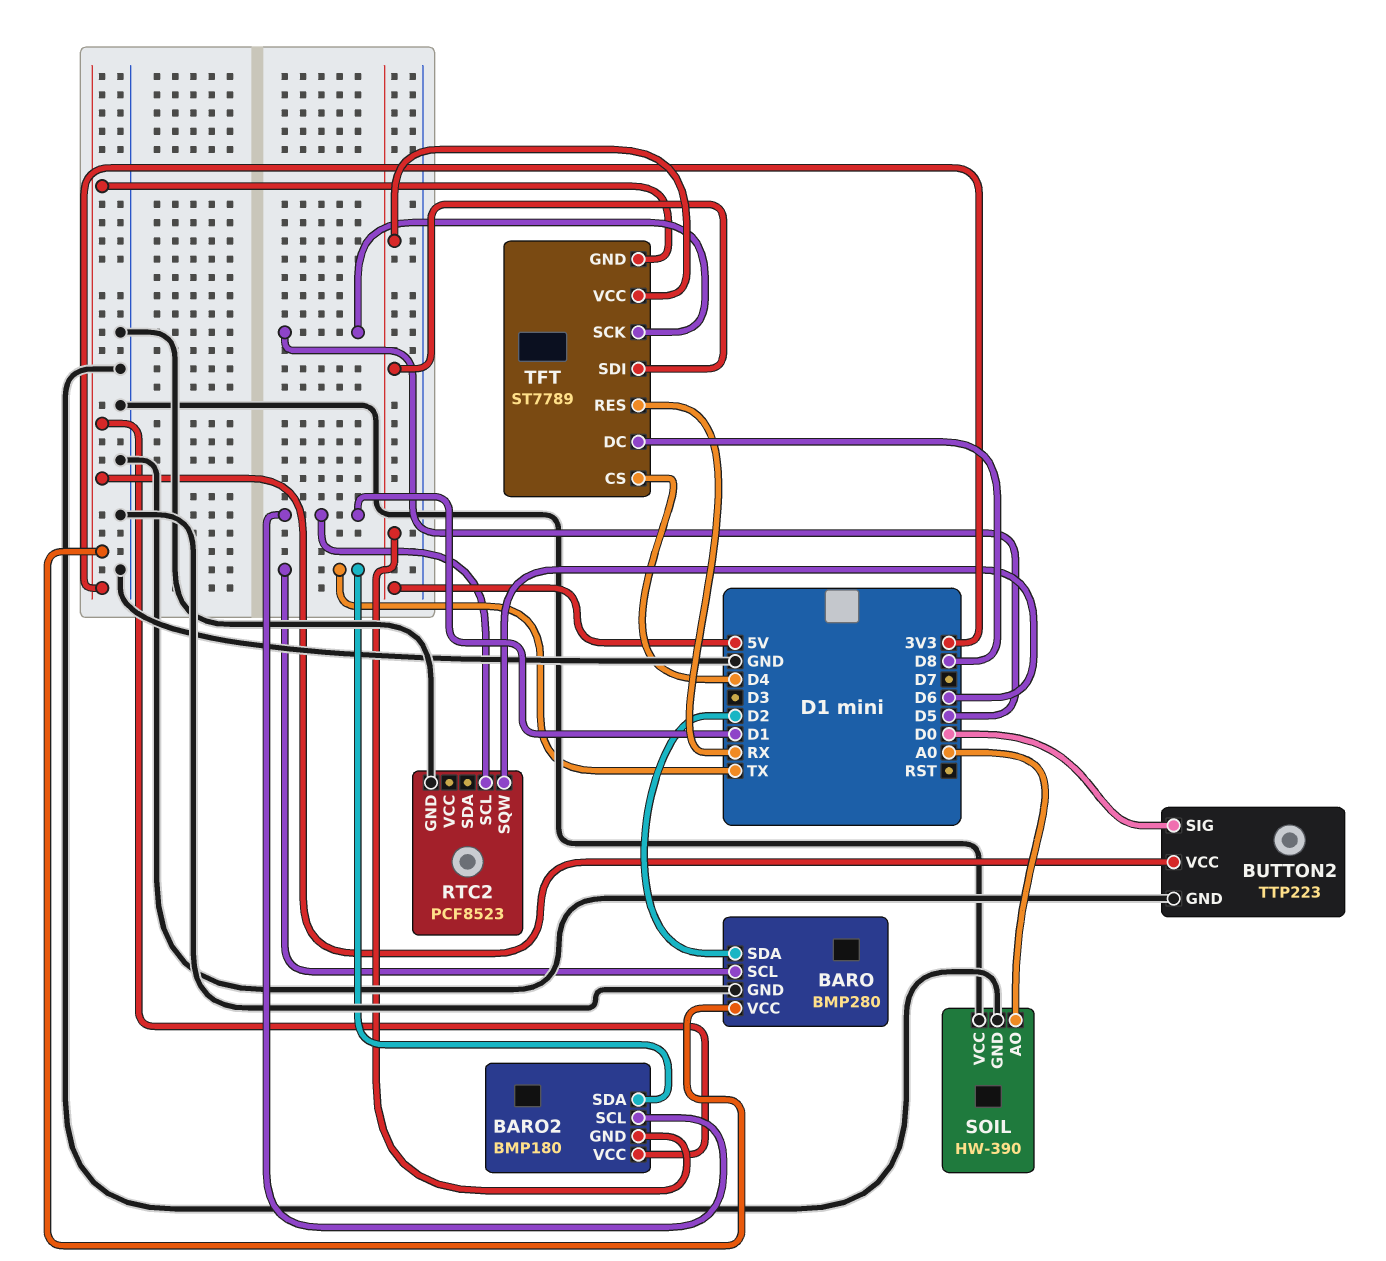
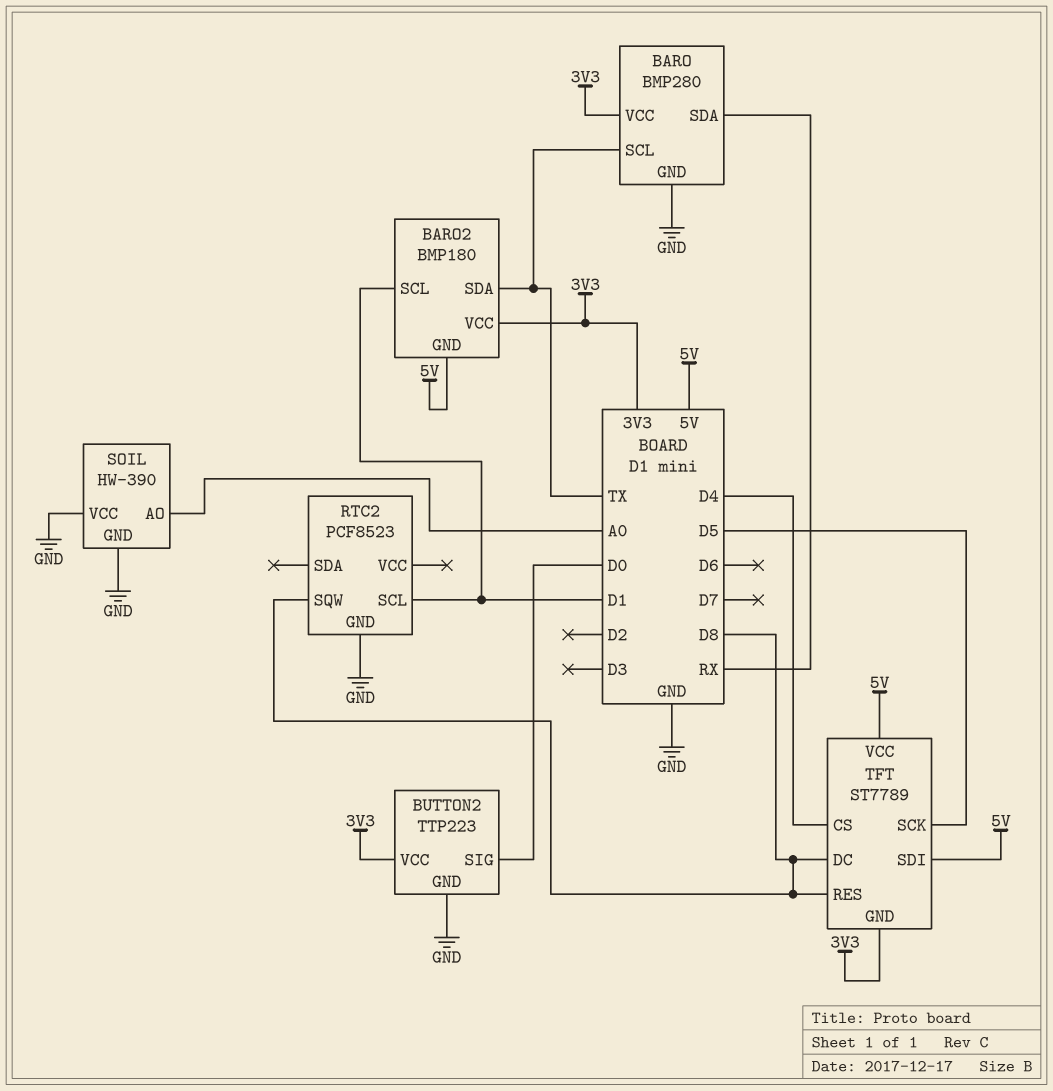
BARO pin SDA: D2 -> RX
RTC2 pin SQW: D6 -> D8
TFT pin RES: RX -> D8

